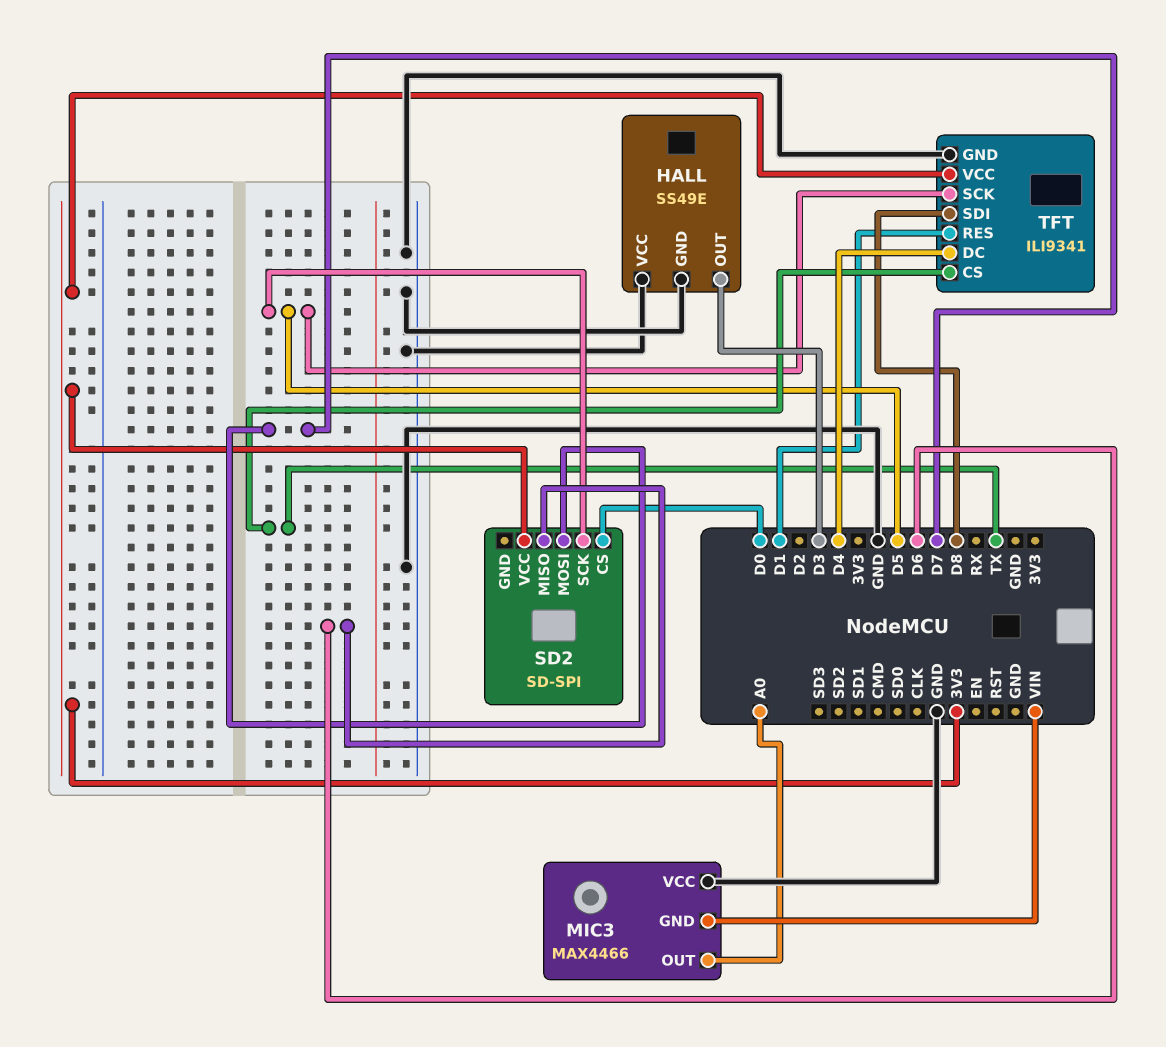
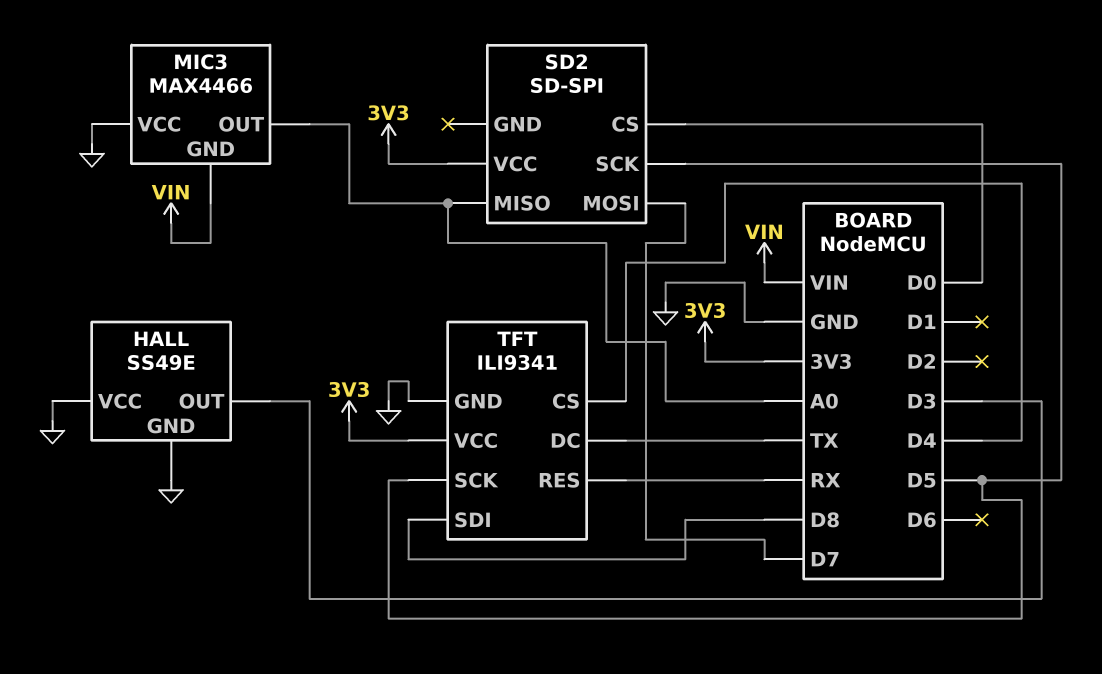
SD2 pin MISO: D6 -> A0
TFT pin CS: TX -> D4
TFT pin DC: D4 -> TX
TFT pin RES: D1 -> RX

